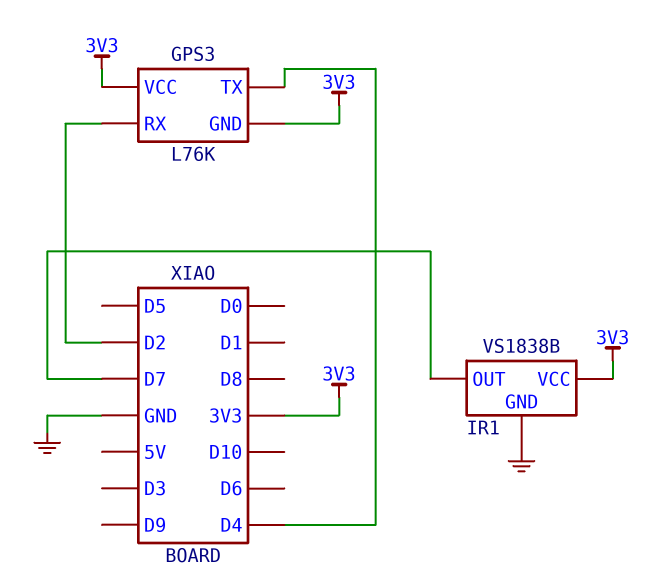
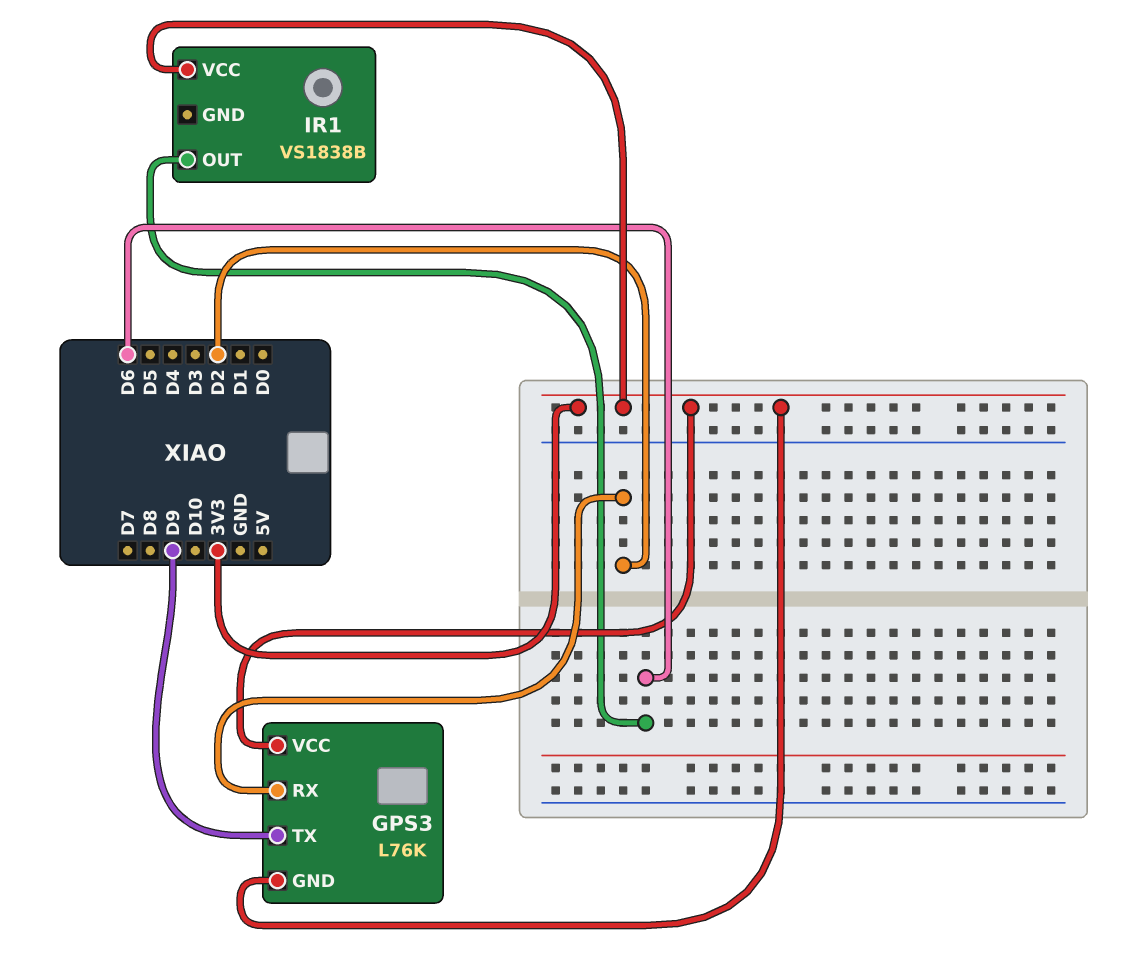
GPS3 pin TX: D4 -> D9
IR1 pin GND: GND -> none
IR1 pin OUT: D7 -> D6

